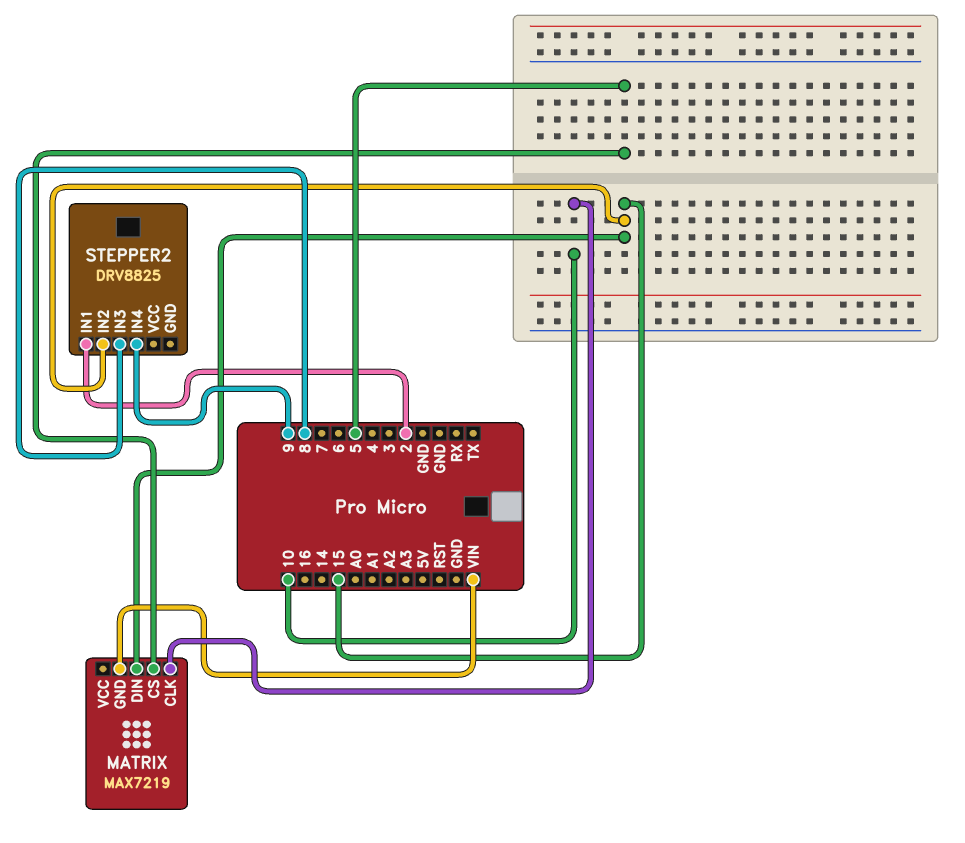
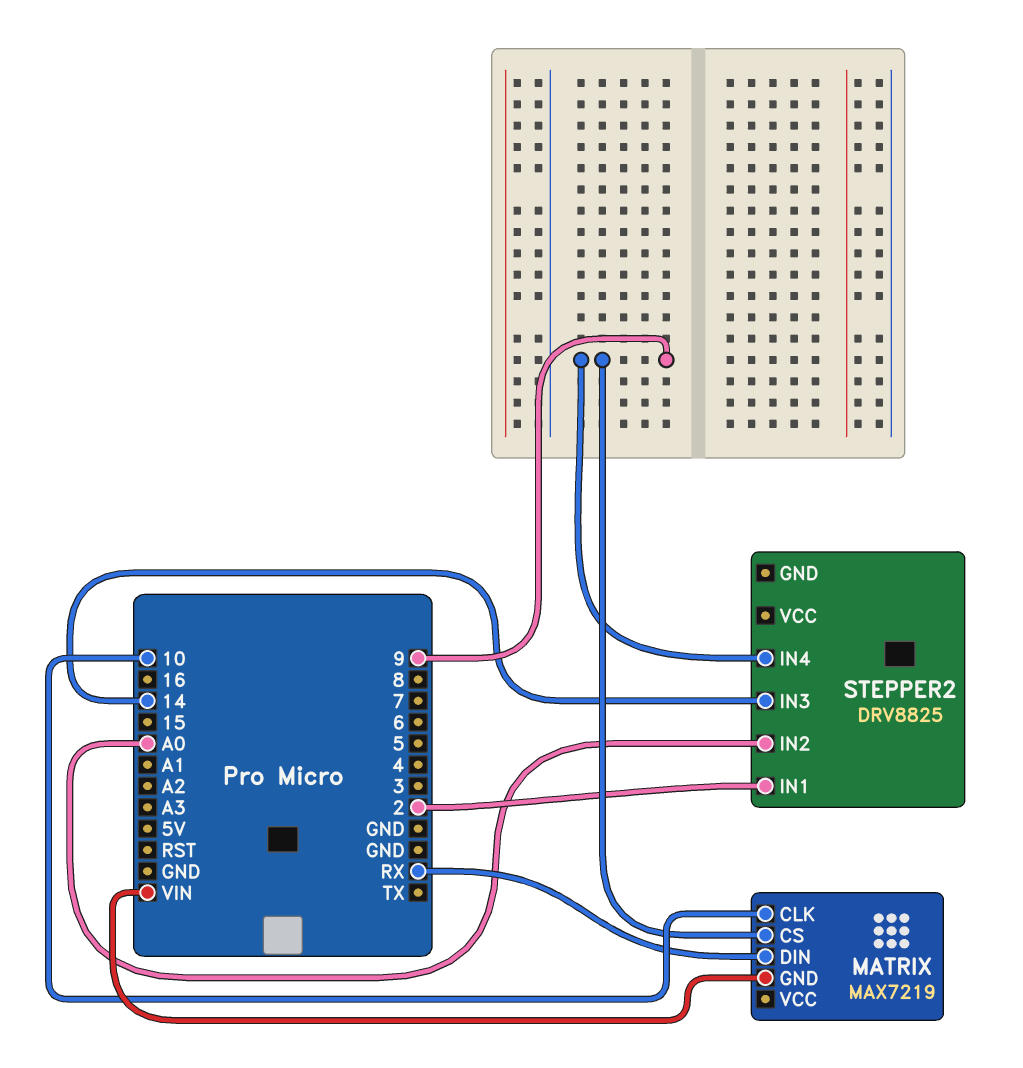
MATRIX pin CS: 5 -> 9
MATRIX pin DIN: 15 -> RX
STEPPER2 pin IN2: 15 -> A0
STEPPER2 pin IN3: 8 -> 14

